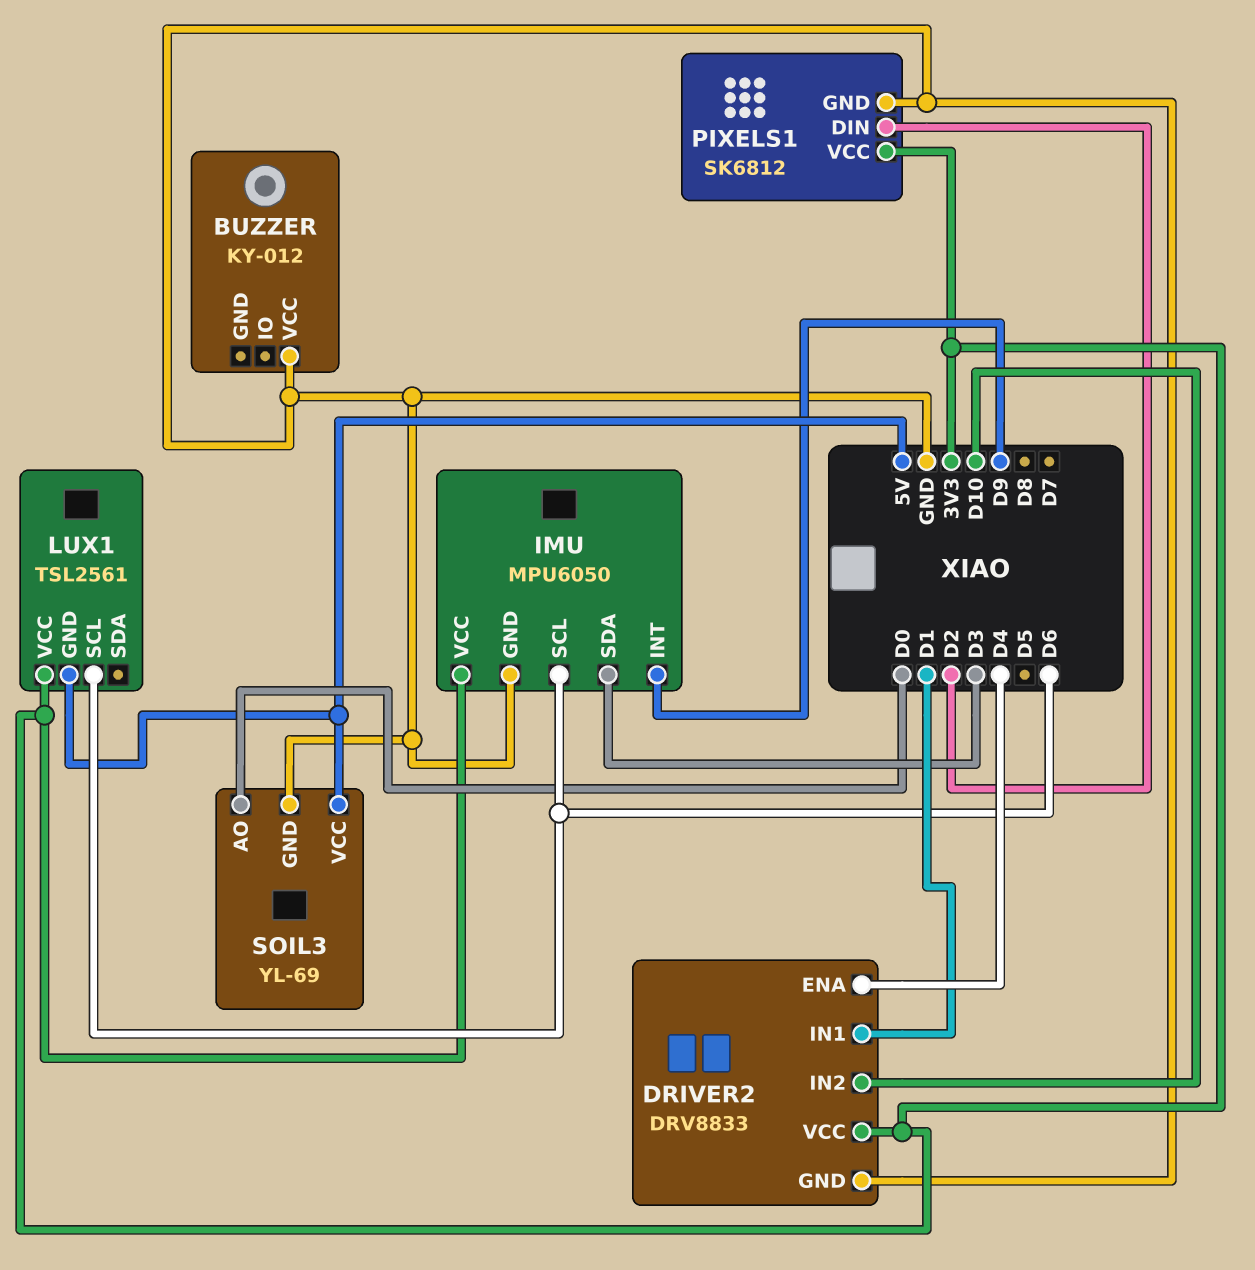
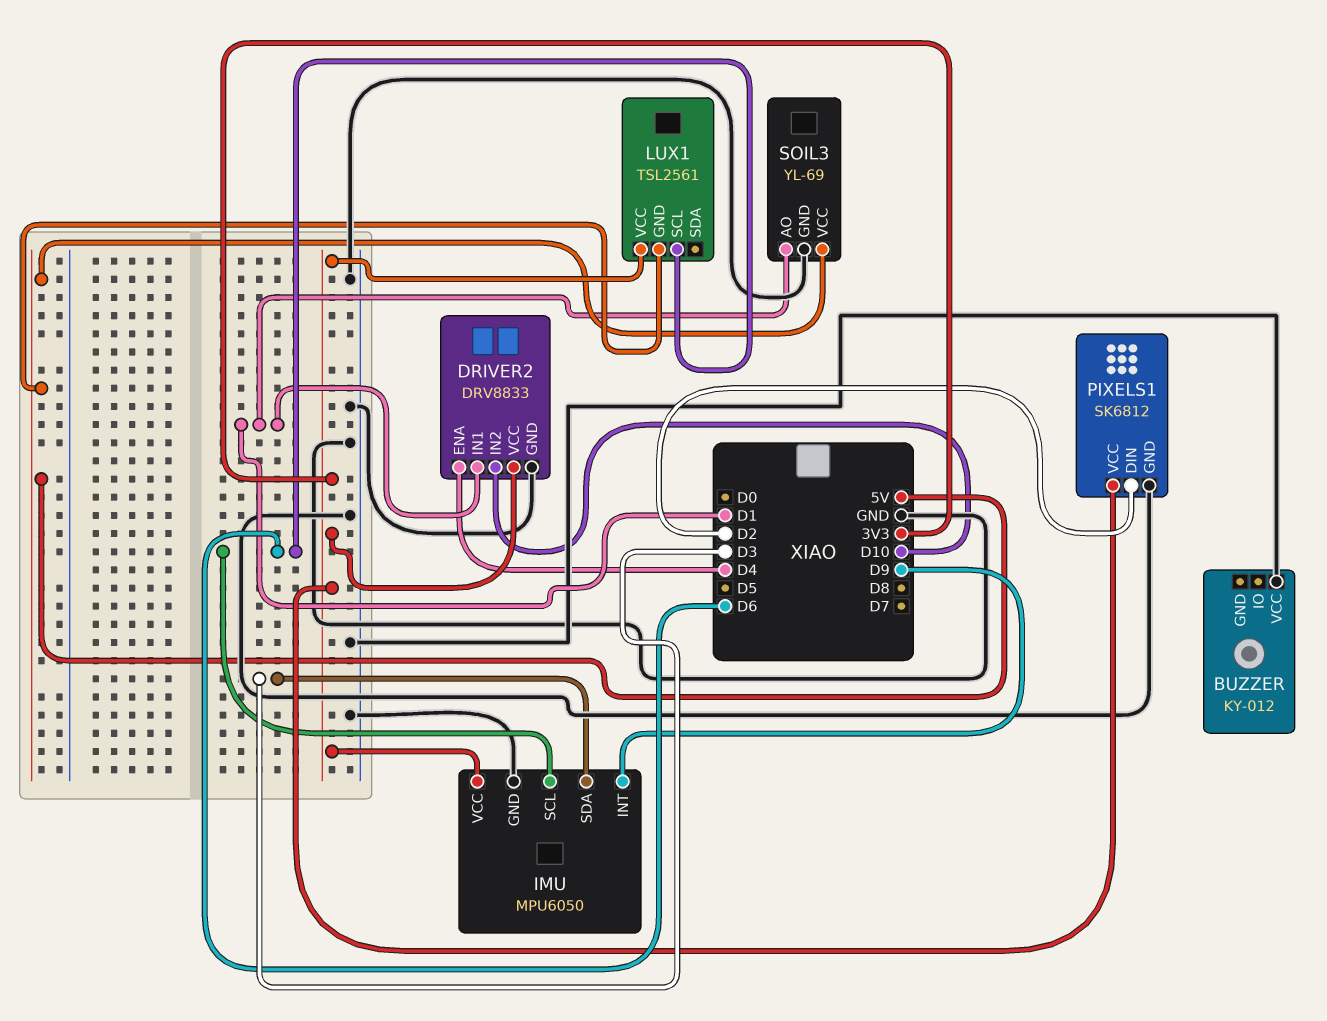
SOIL3 pin AO: D0 -> D1

